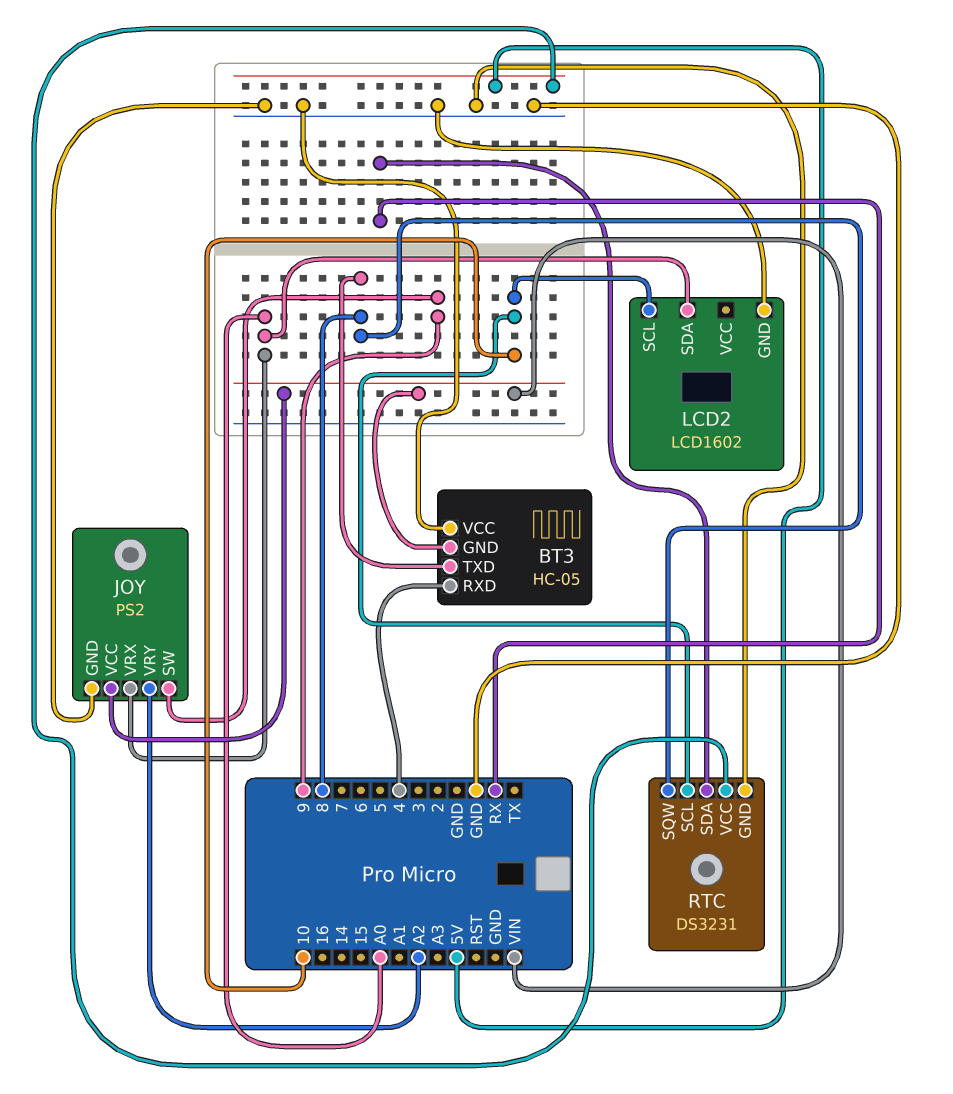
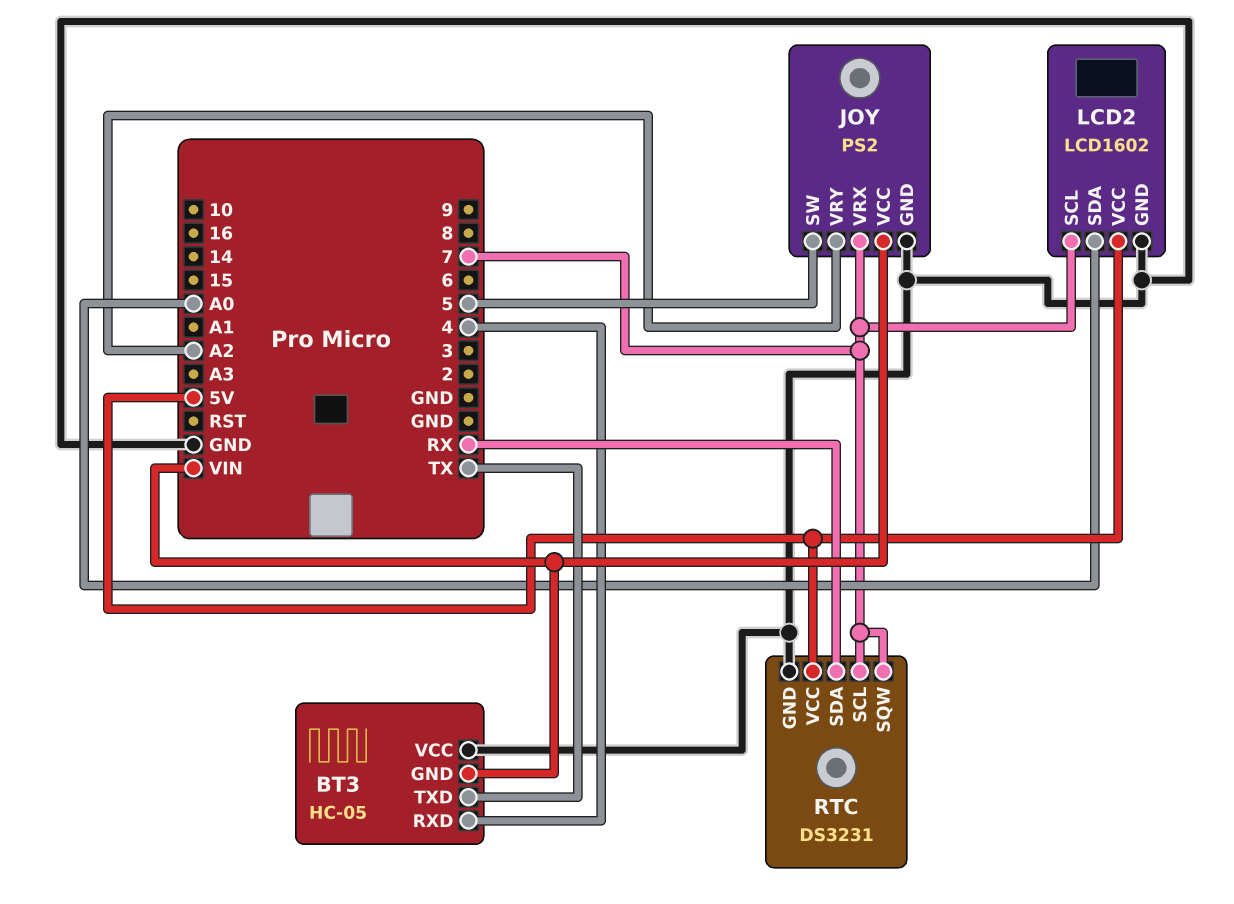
BT3 pin TXD: 8 -> TX
JOY pin SW: 9 -> 5
JOY pin VRX: A0 -> 7
LCD2 pin SCL: 10 -> 7
LCD2 pin VCC: none -> 5V
RTC pin SCL: 10 -> 7
RTC pin SQW: 8 -> 7

